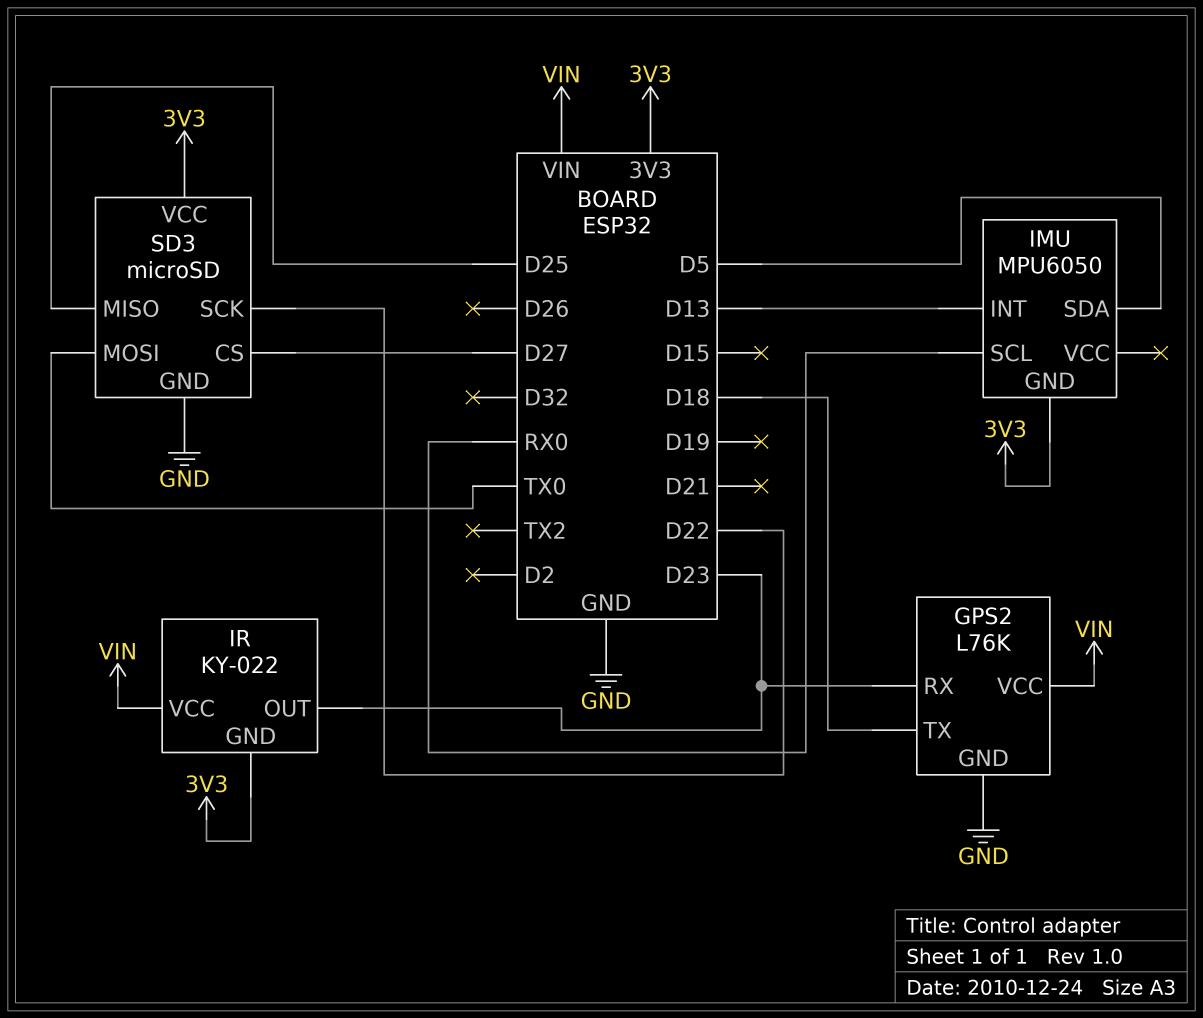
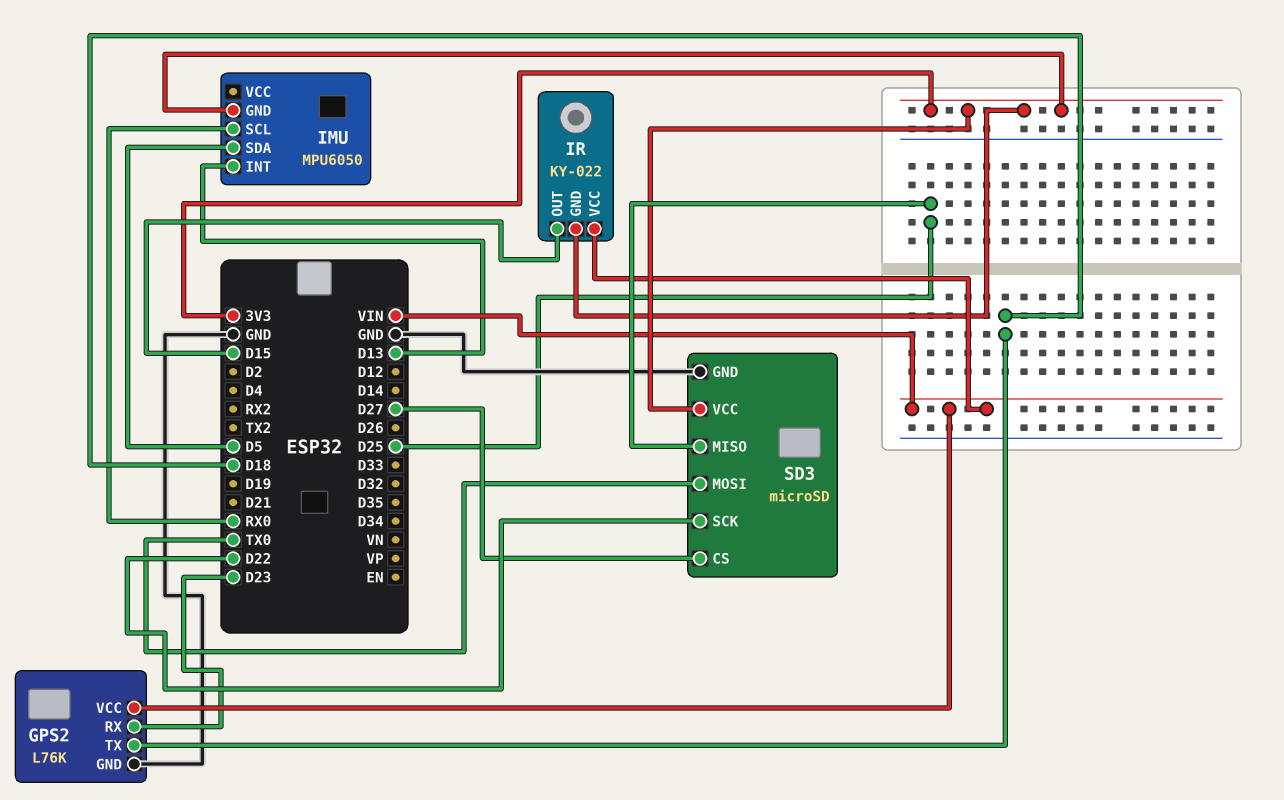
IR pin OUT: D23 -> D15

